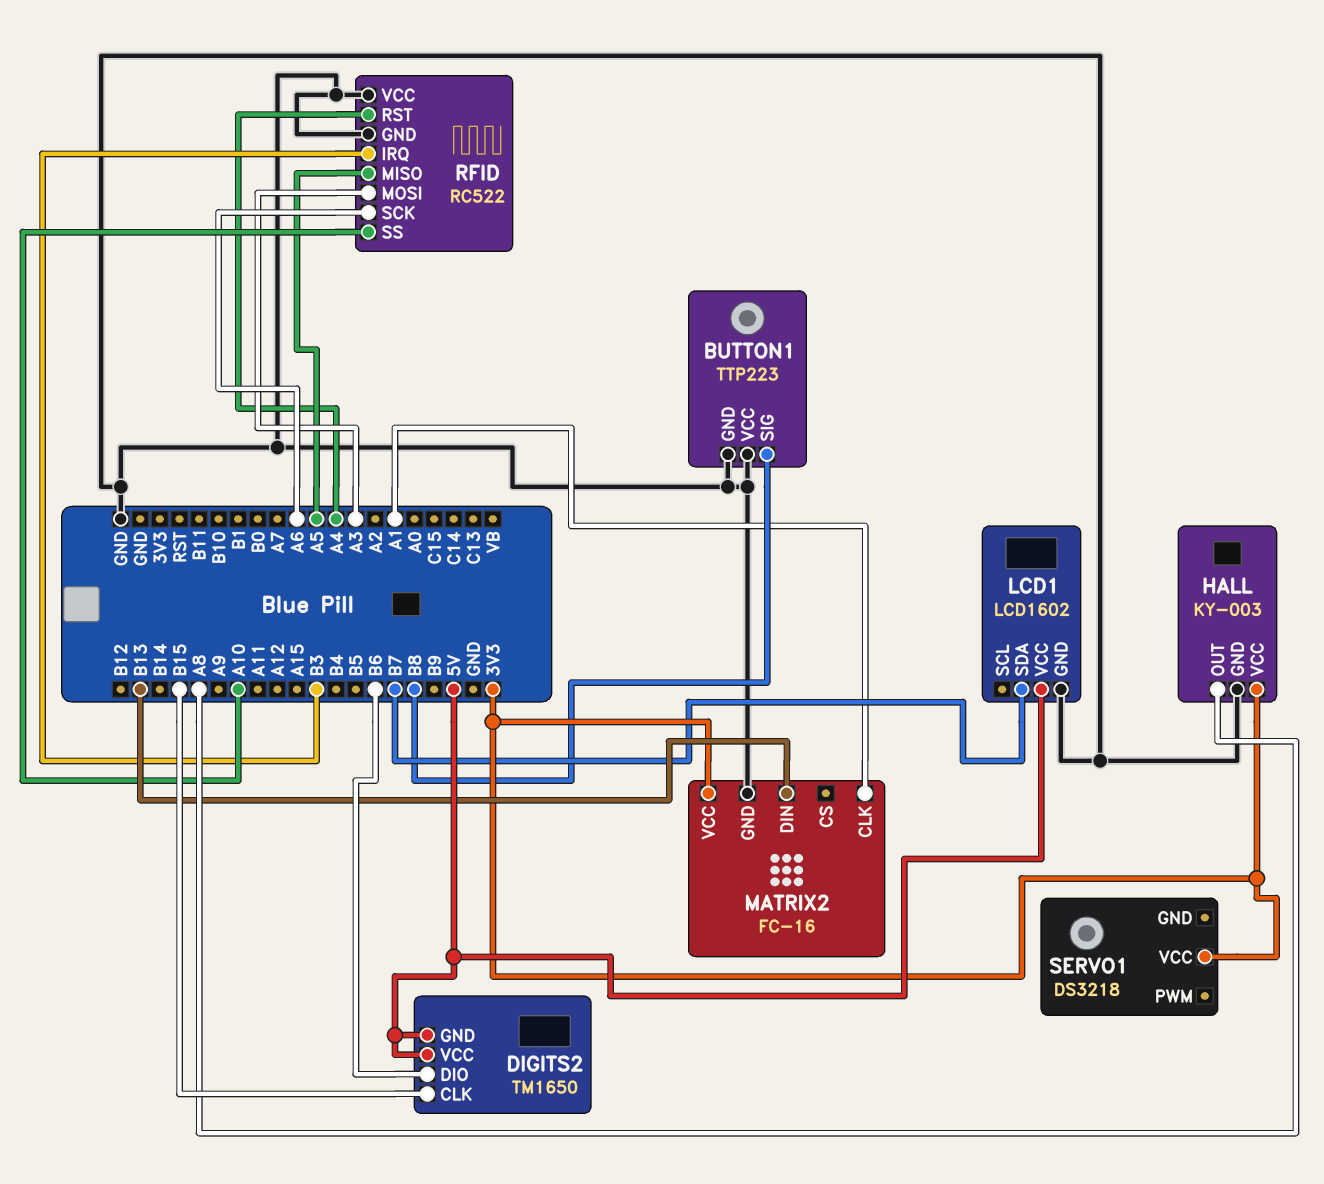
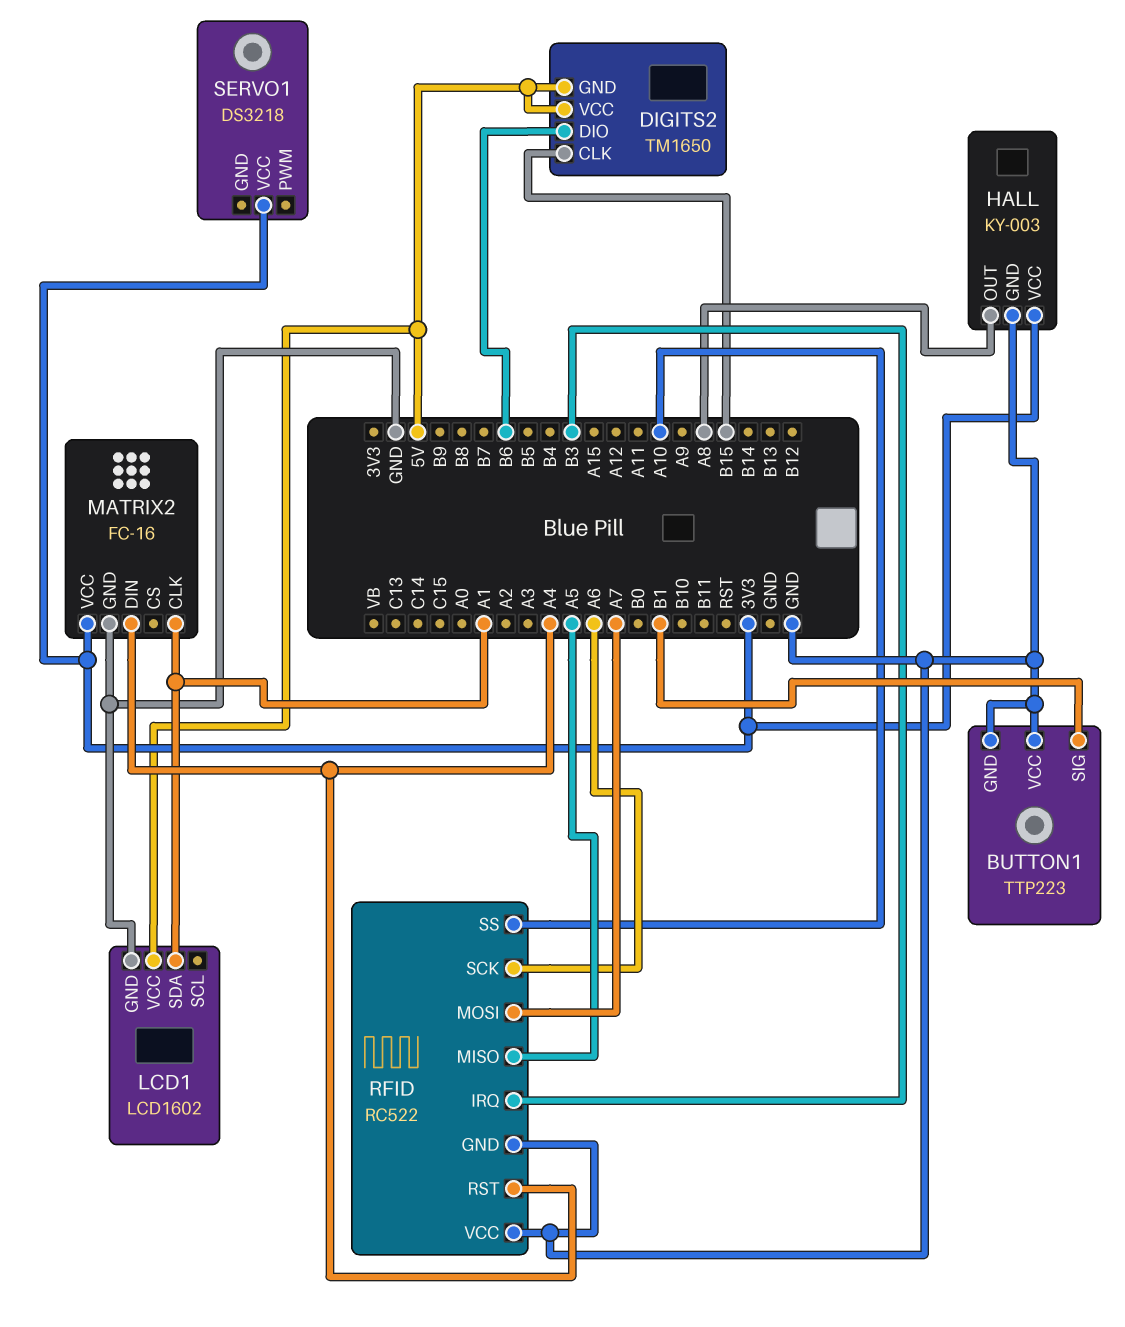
BUTTON1 pin SIG: B8 -> B1
LCD1 pin SDA: B7 -> A1
MATRIX2 pin DIN: B13 -> A4
RFID pin MOSI: A3 -> A7

